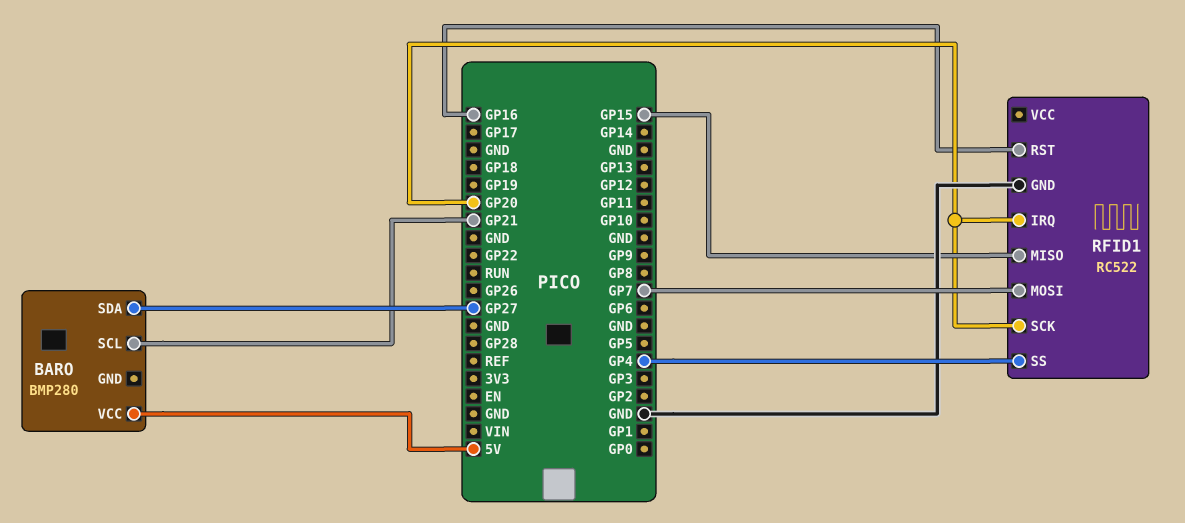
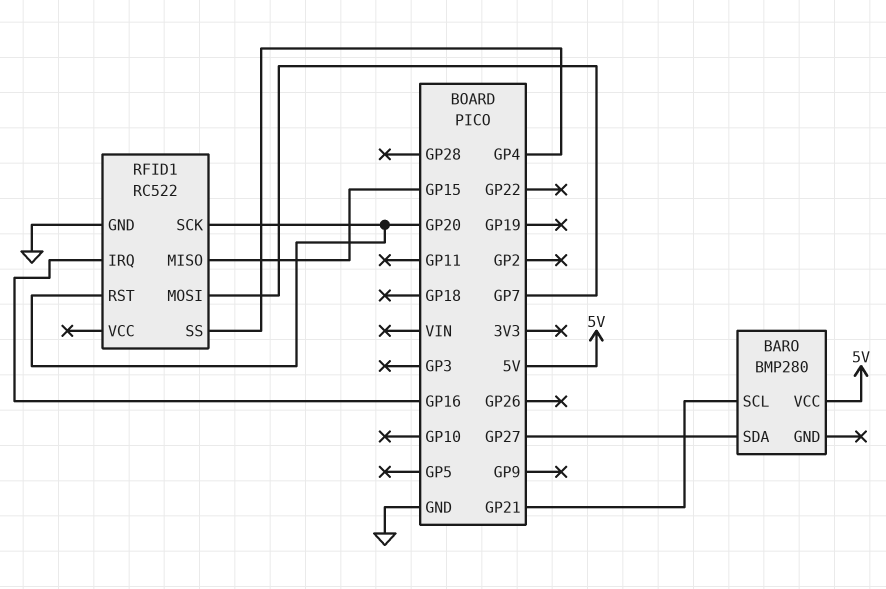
RFID1 pin IRQ: GP20 -> GP16
RFID1 pin RST: GP16 -> GP20

